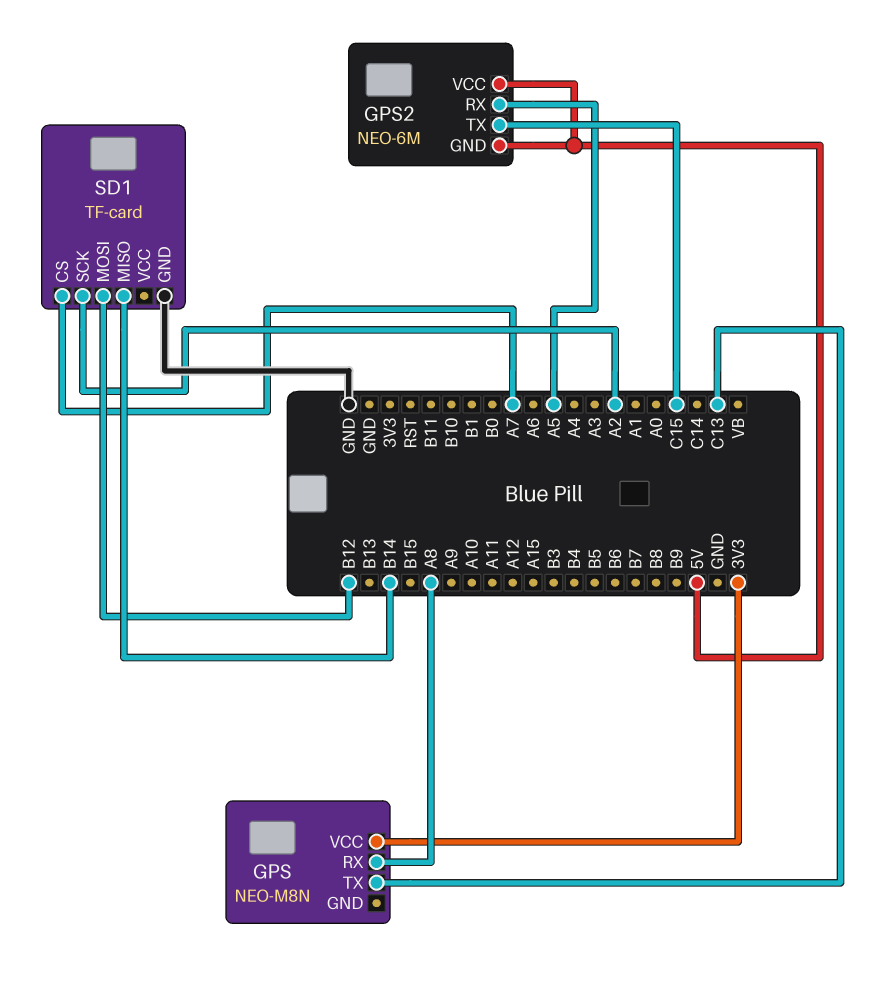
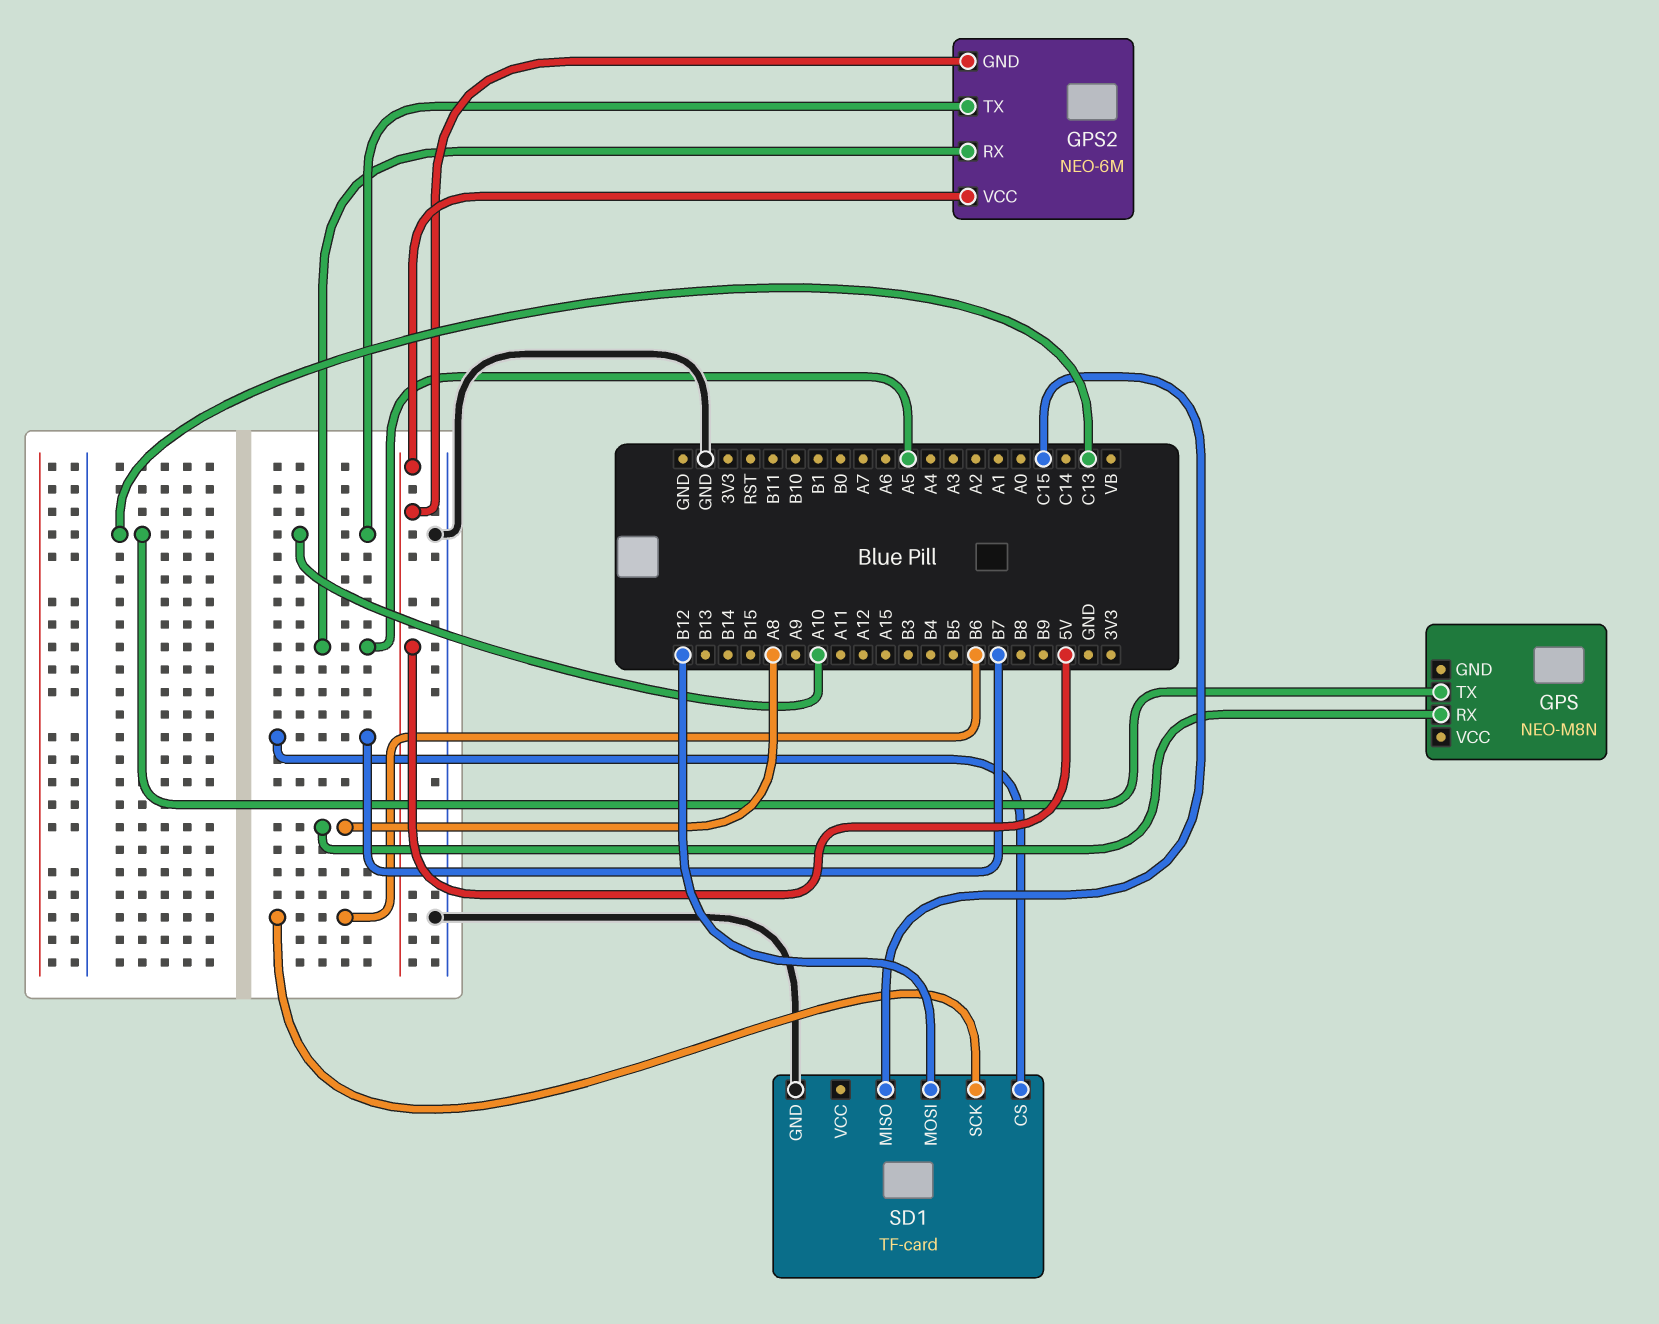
GPS pin VCC: 3V3 -> none
GPS2 pin TX: C15 -> A10
SD1 pin CS: A7 -> B7
SD1 pin MISO: B14 -> C15
SD1 pin SCK: A2 -> B6

